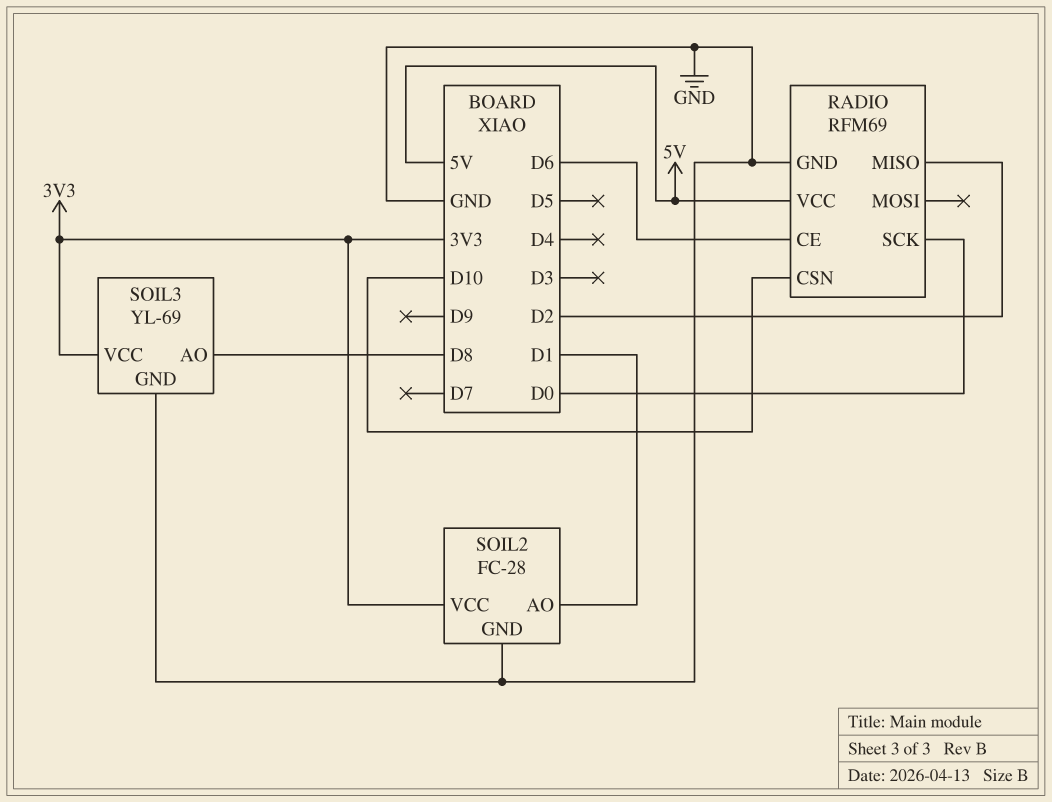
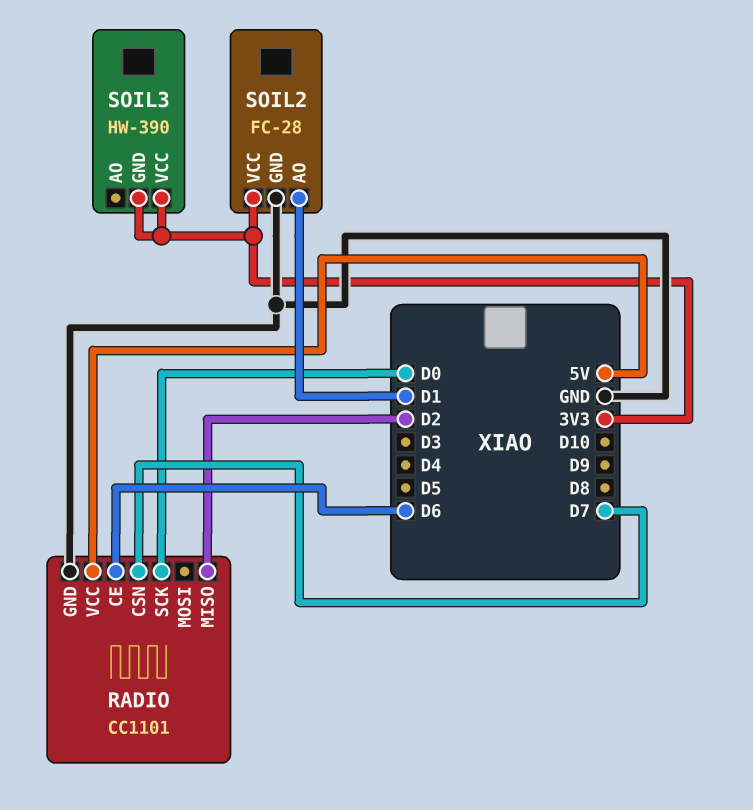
RADIO: RFM69 -> CC1101
RADIO pin CSN: D10 -> D7
SOIL3: YL-69 -> HW-390
SOIL3 pin AO: D8 -> none
SOIL3 pin GND: GND -> 3V3

